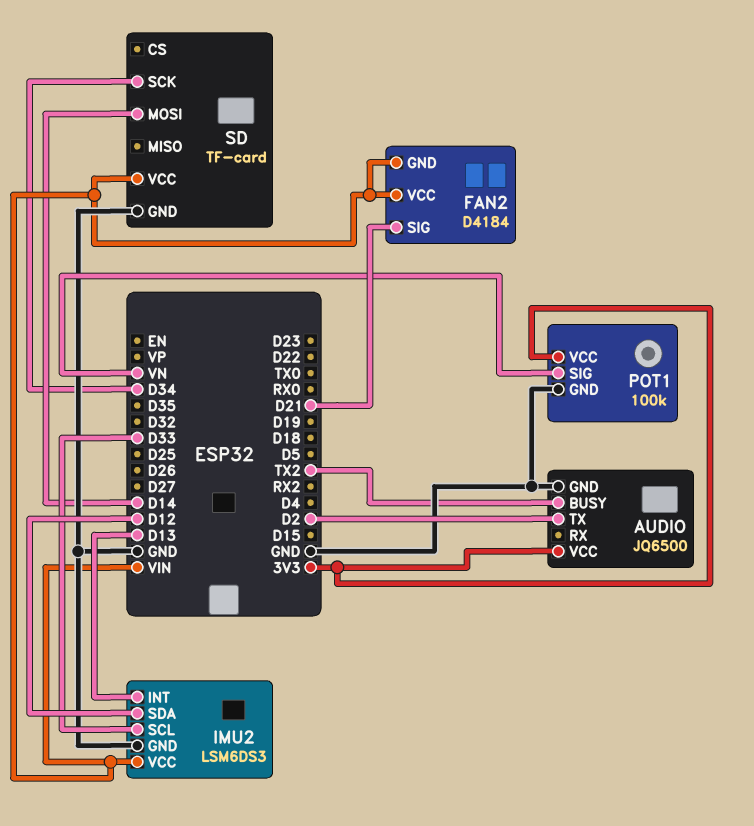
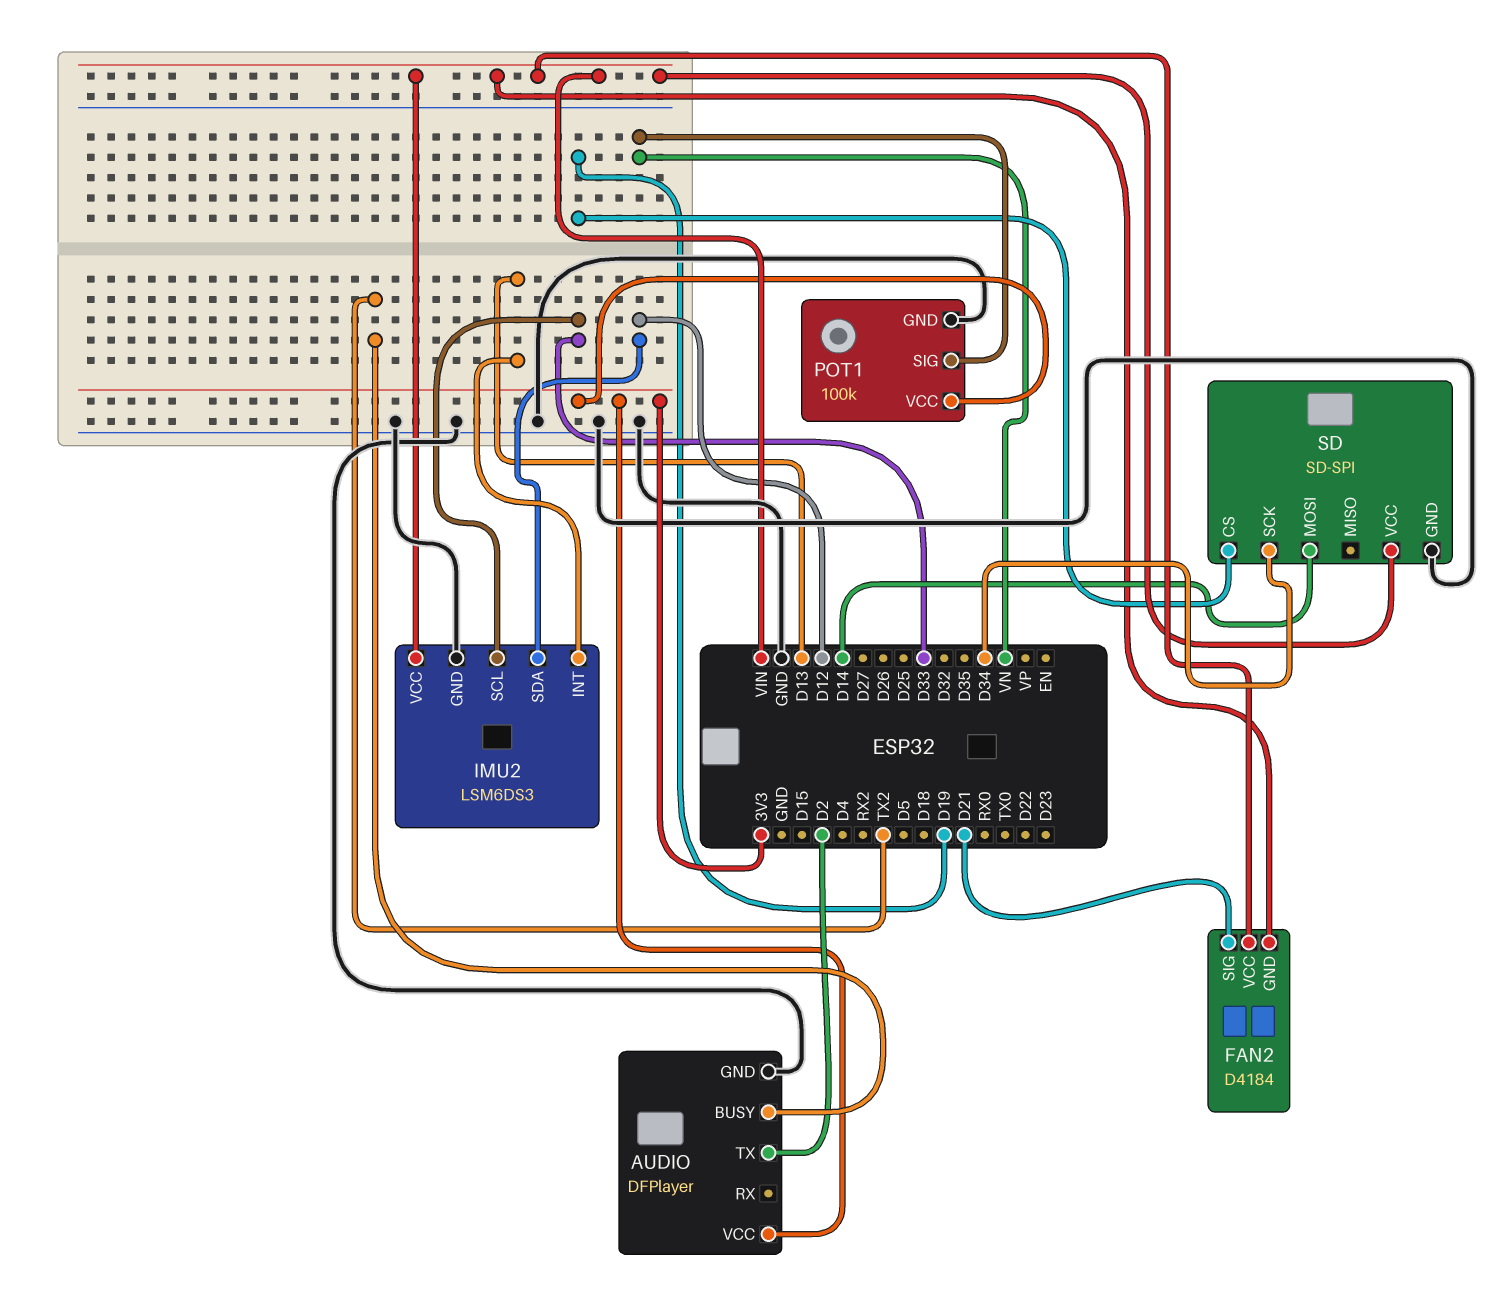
AUDIO: JQ6500 -> DFPlayer
SD: TF-card -> SD-SPI
SD pin CS: none -> D19

